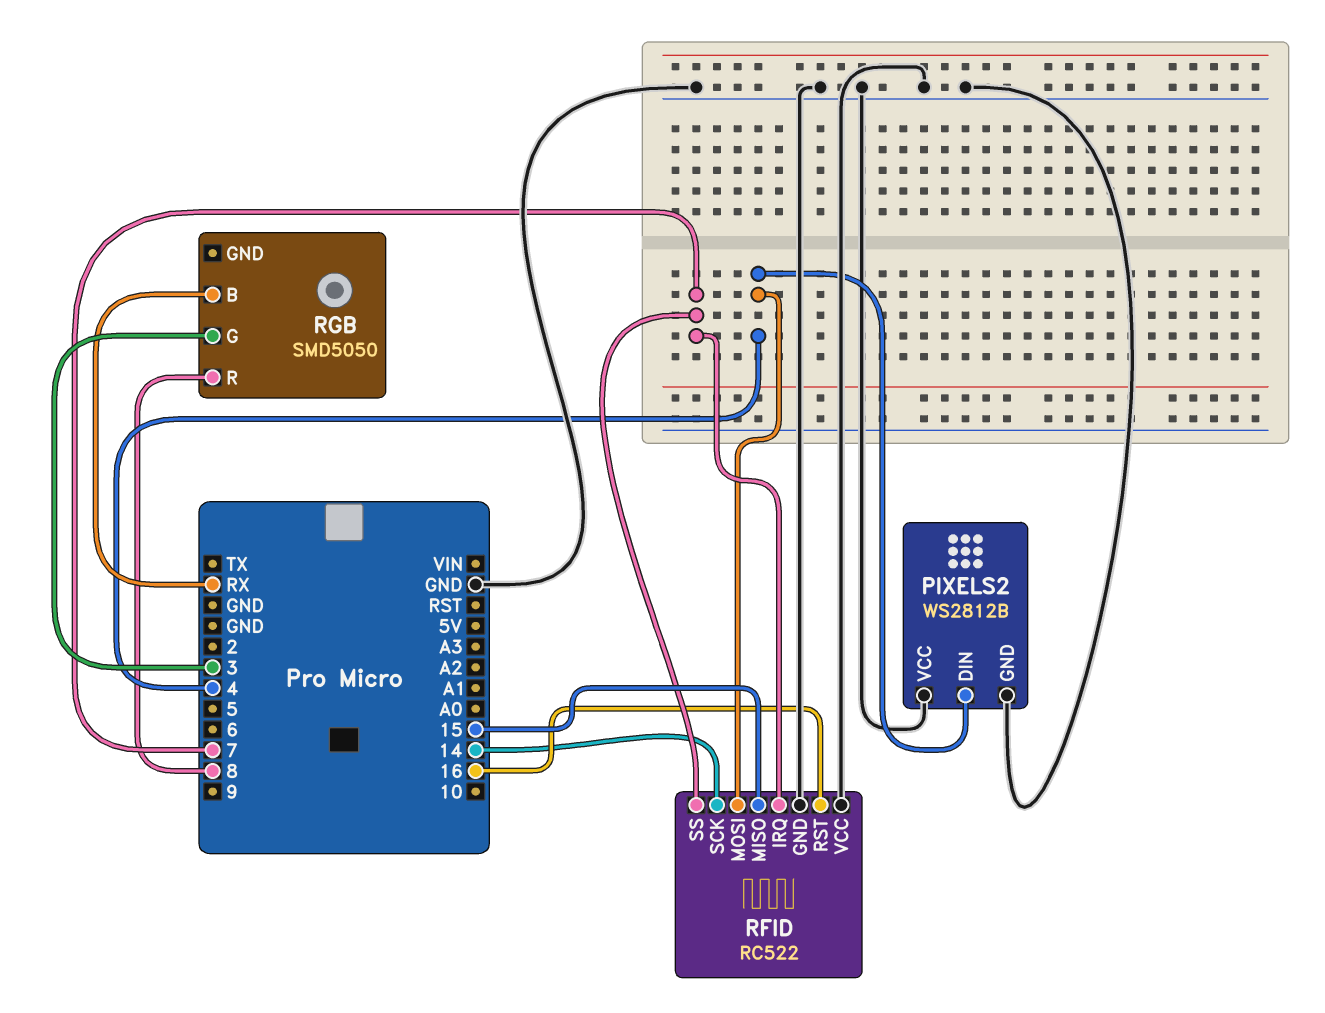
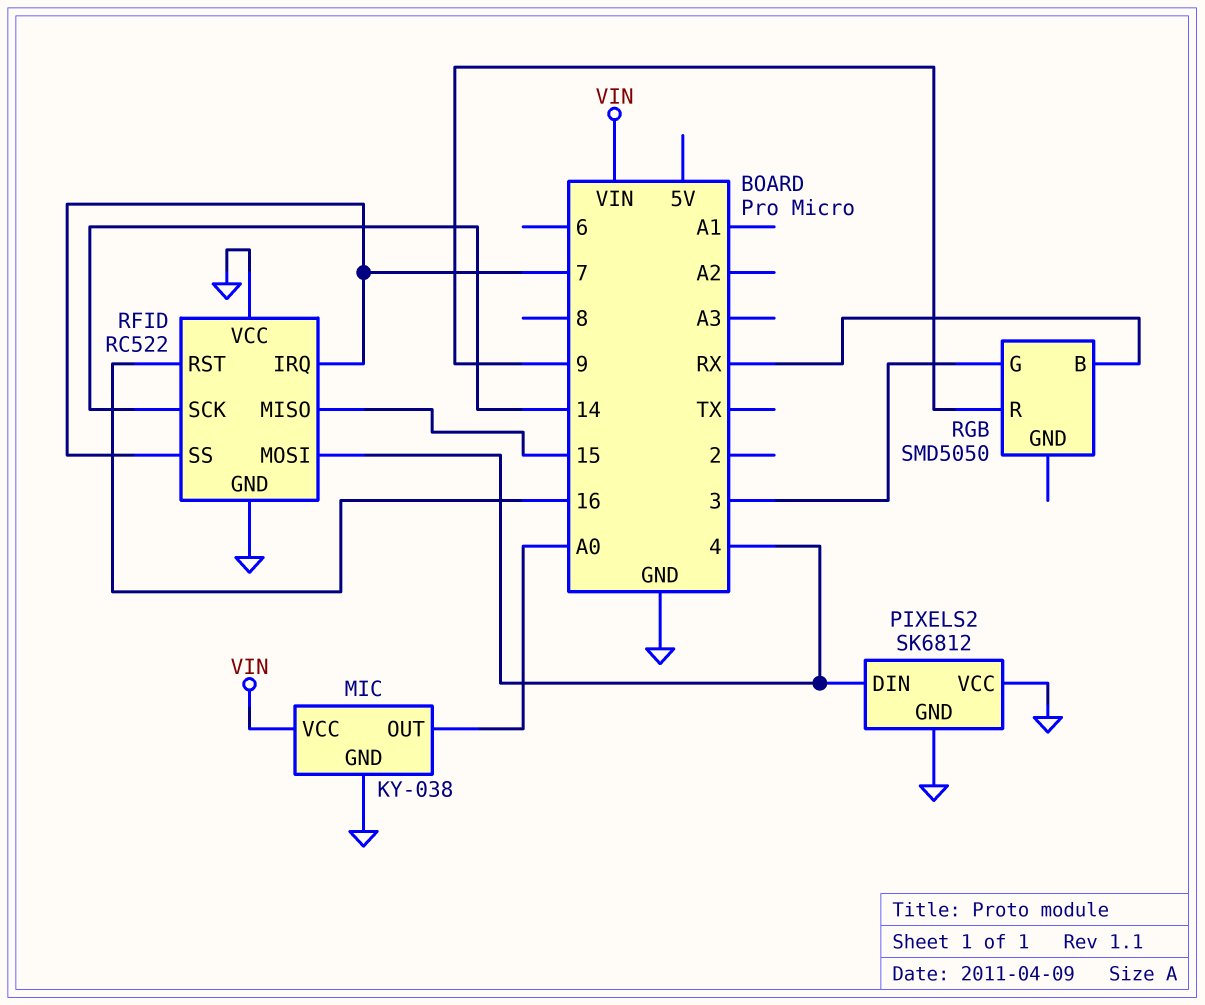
MIC: none -> KY-038
MIC pin GND: none -> GND
MIC pin OUT: none -> A0
MIC pin VCC: none -> VIN
PIXELS2: WS2812B -> SK6812
RGB pin R: 8 -> 9

